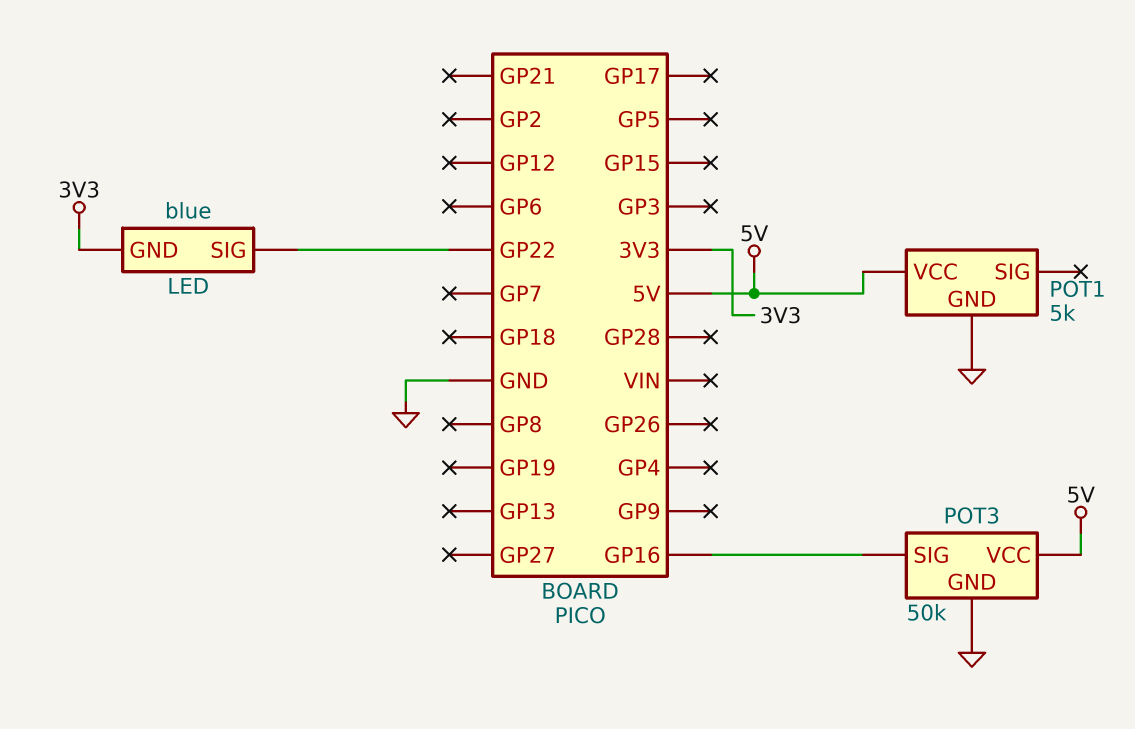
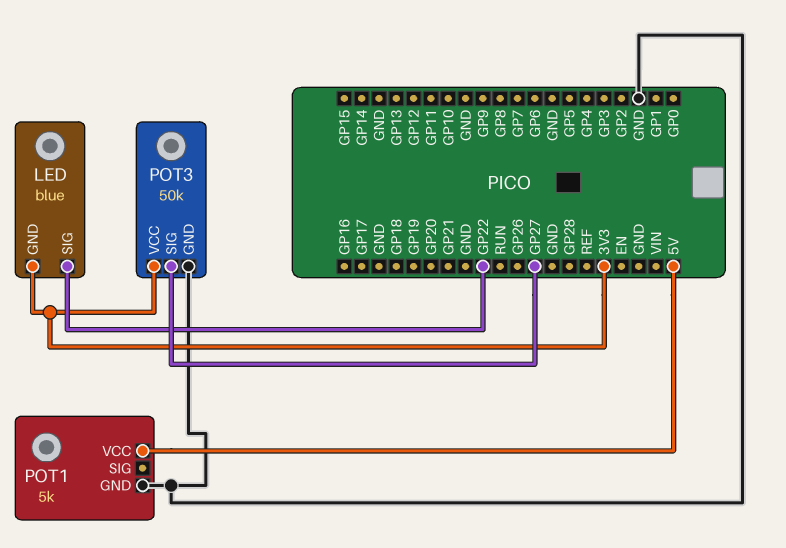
POT3 pin SIG: GP16 -> GP27
POT3 pin VCC: 5V -> 3V3

